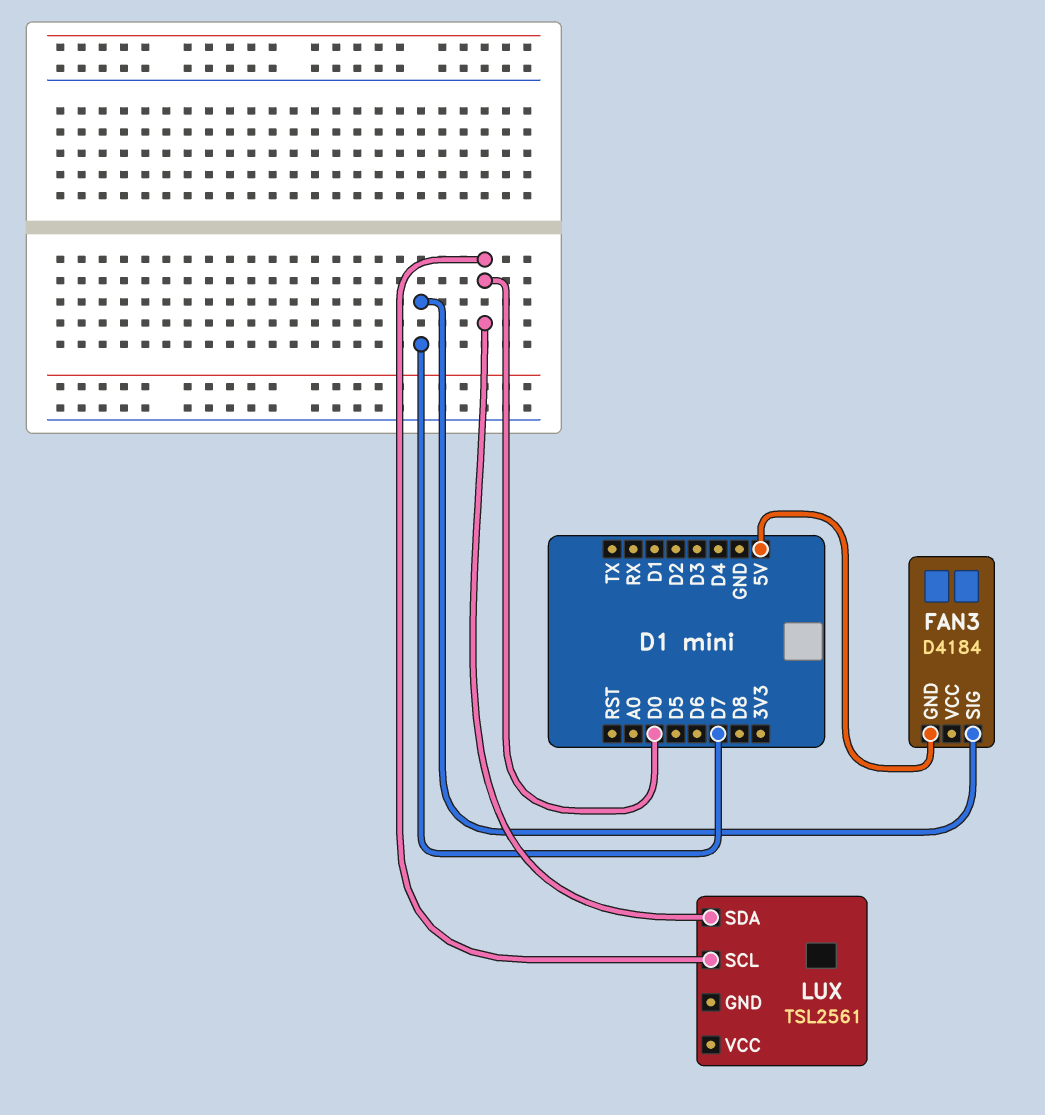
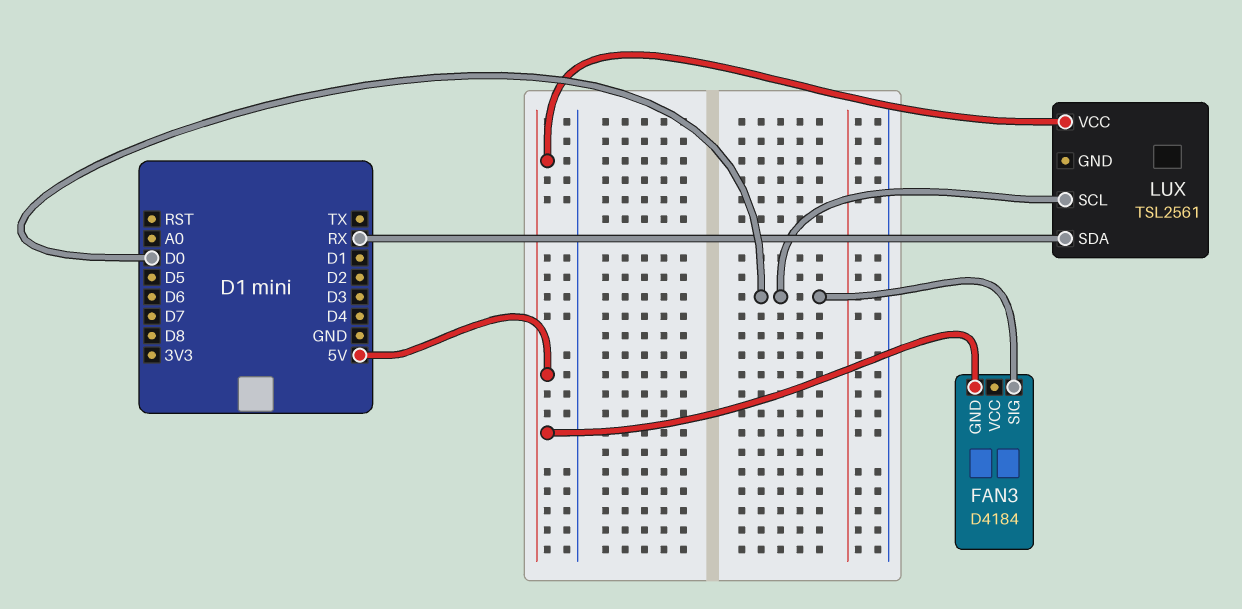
FAN3 pin SIG: D7 -> D0
LUX pin SDA: D0 -> RX
LUX pin VCC: none -> 5V

